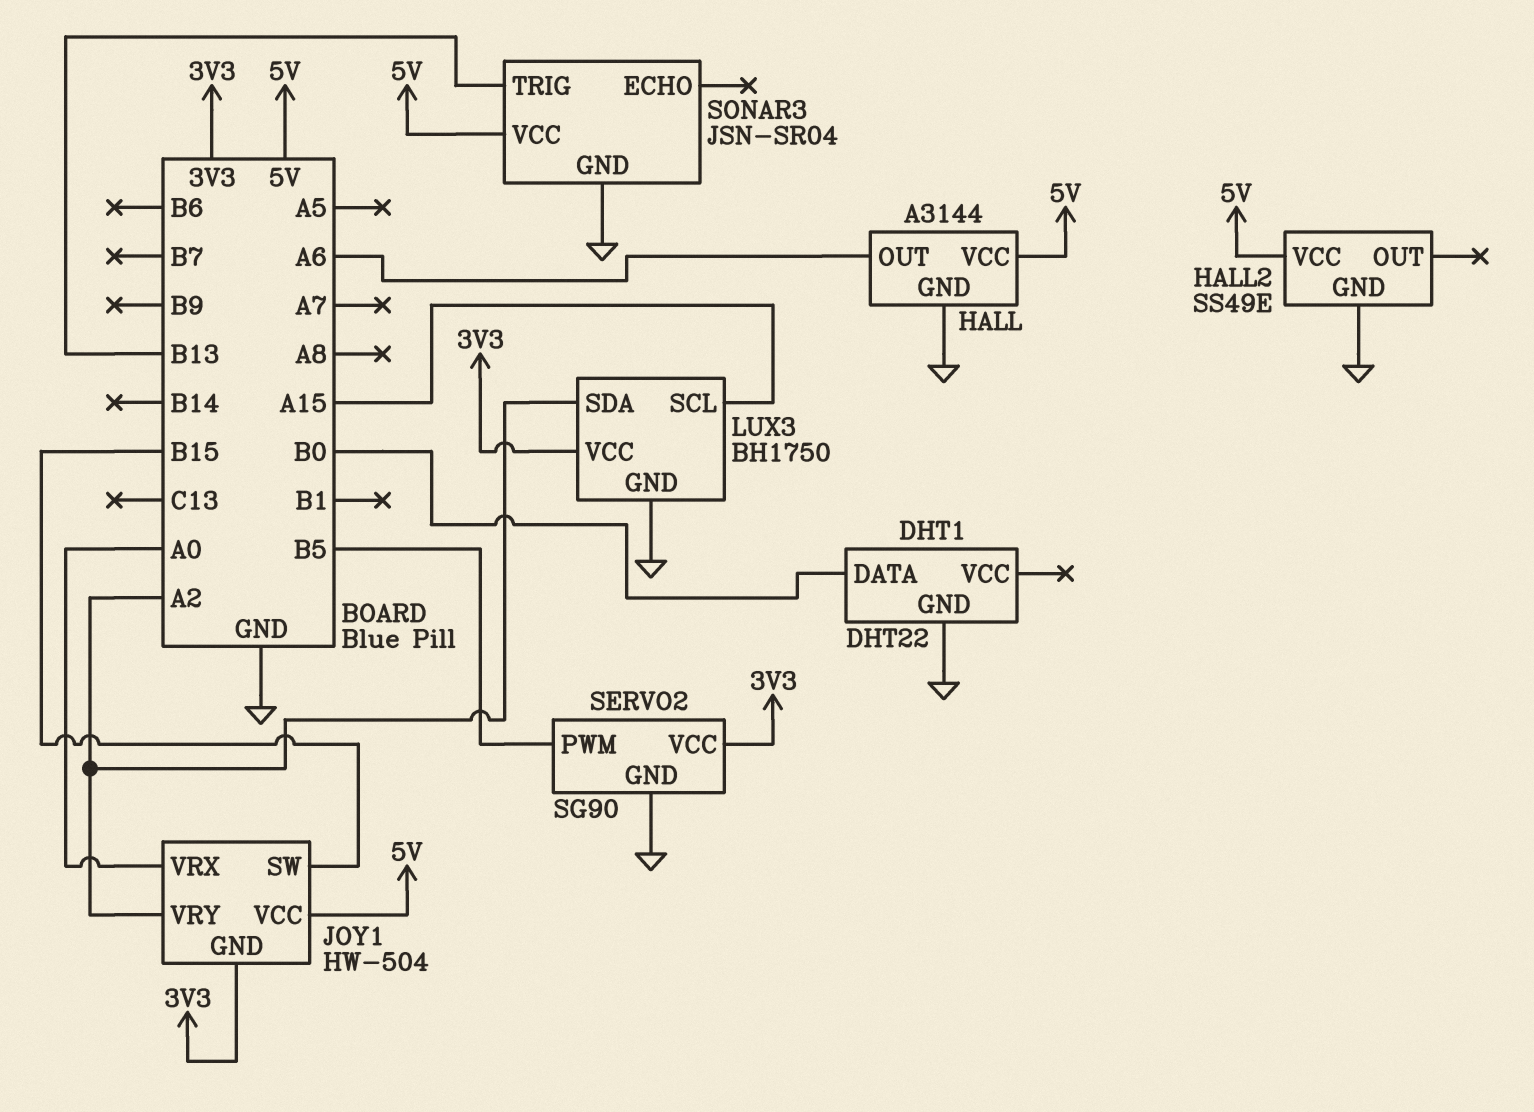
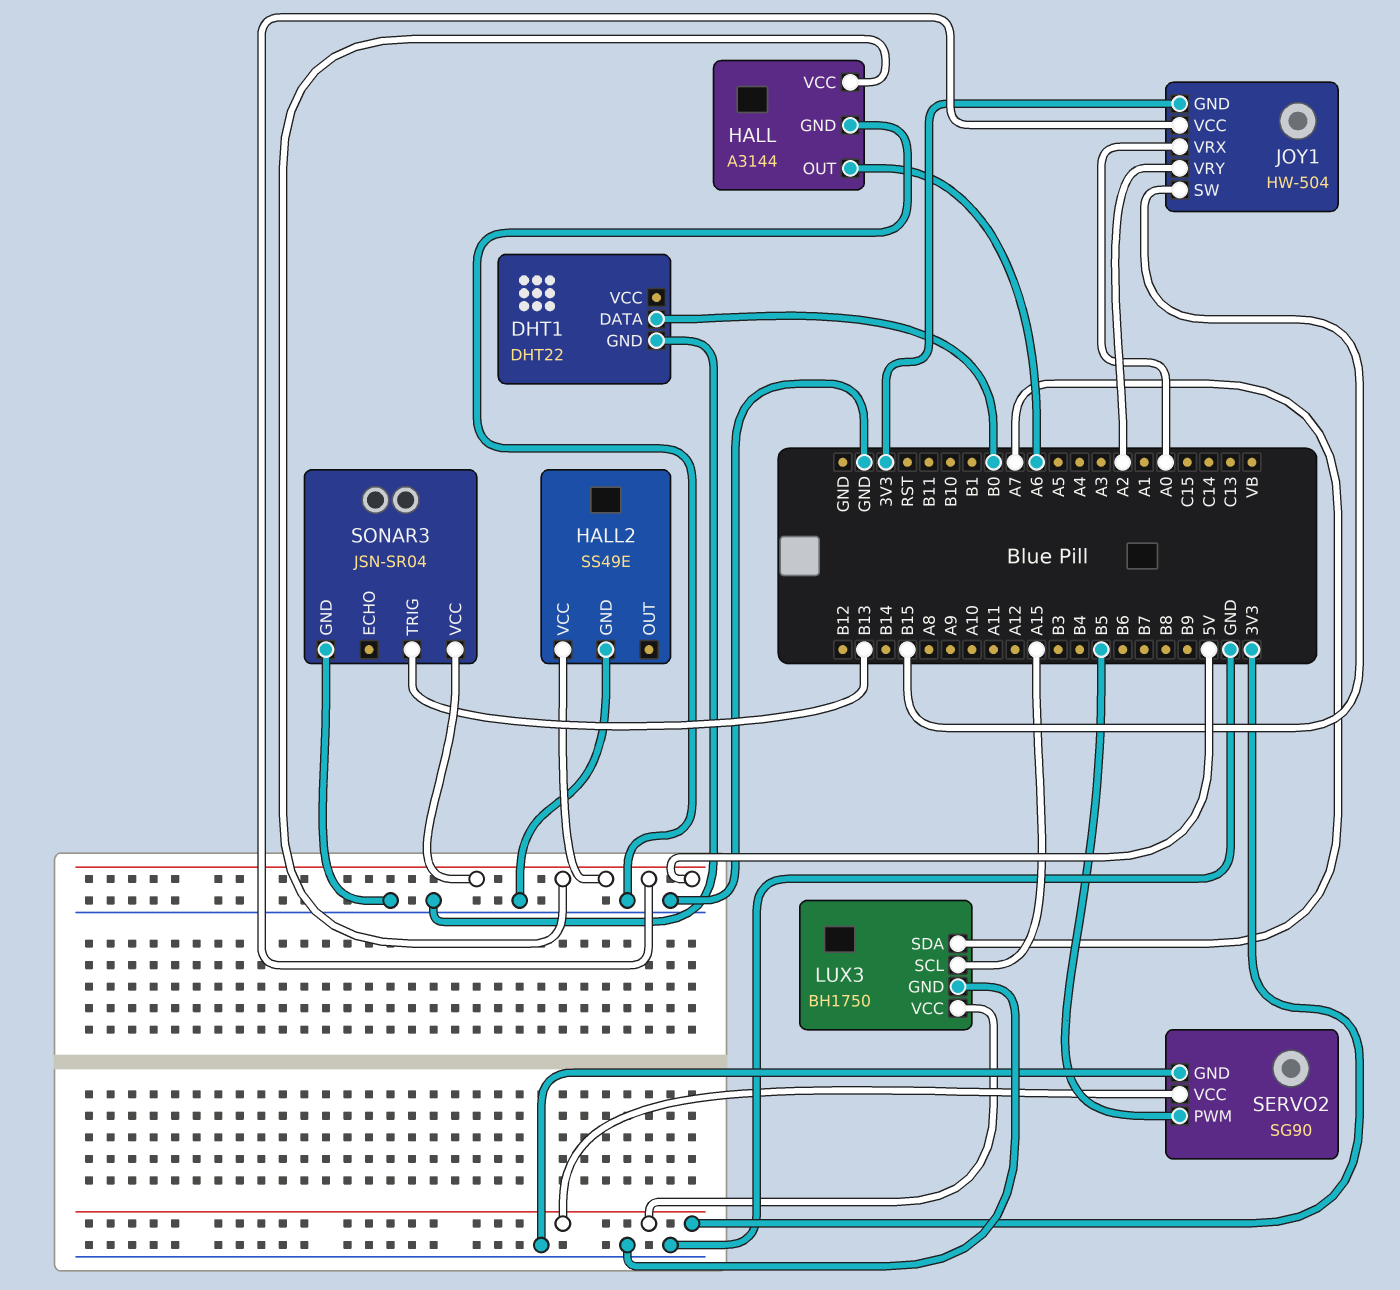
LUX3 pin SDA: A2 -> A7

